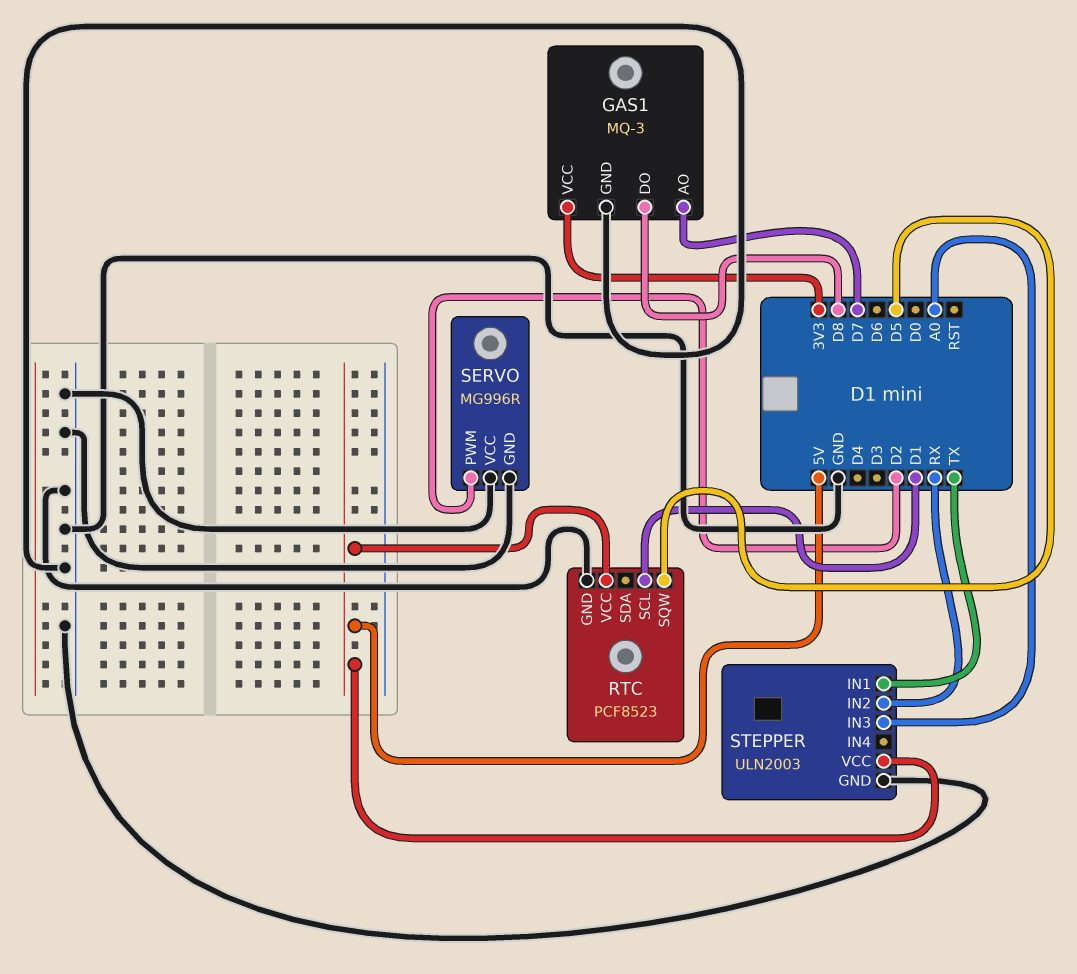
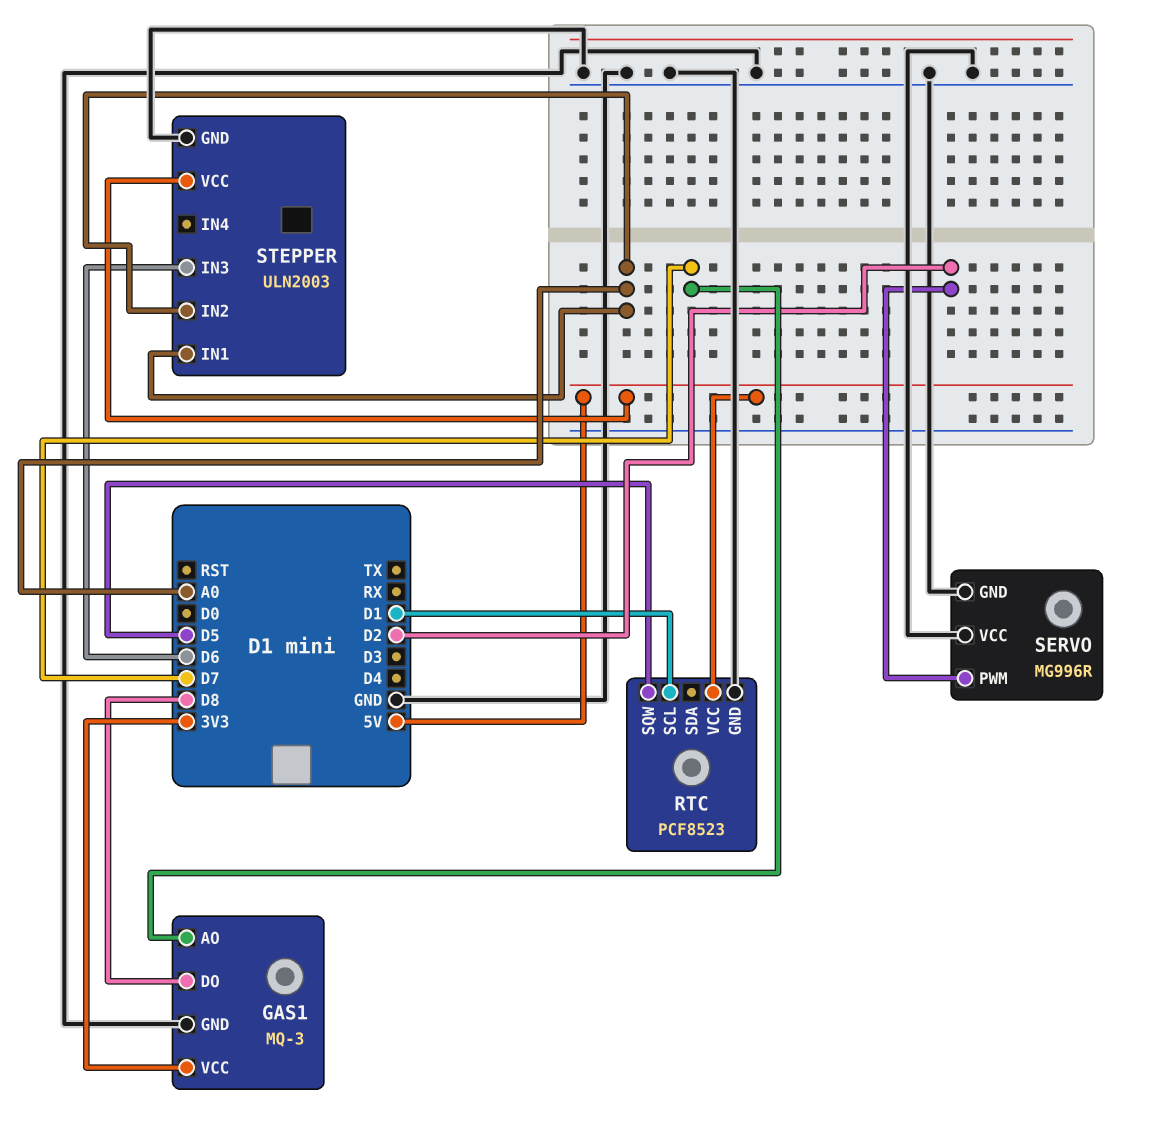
STEPPER pin IN1: TX -> A0
STEPPER pin IN2: RX -> A0
STEPPER pin IN3: A0 -> D6

